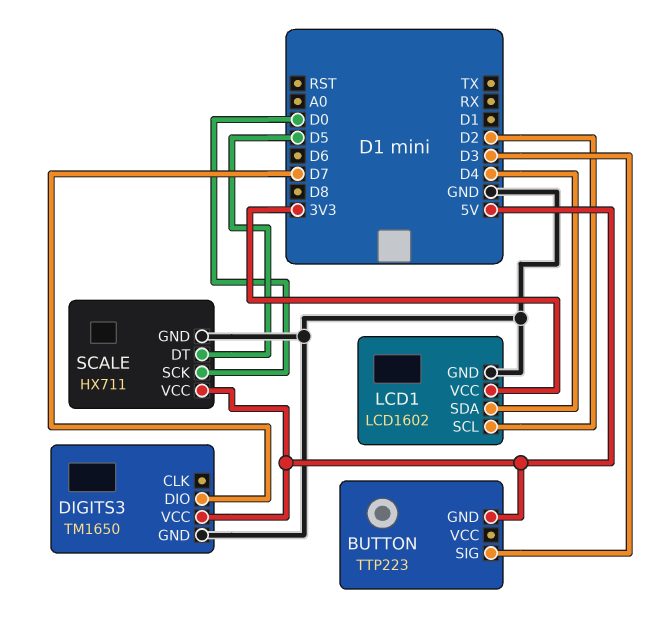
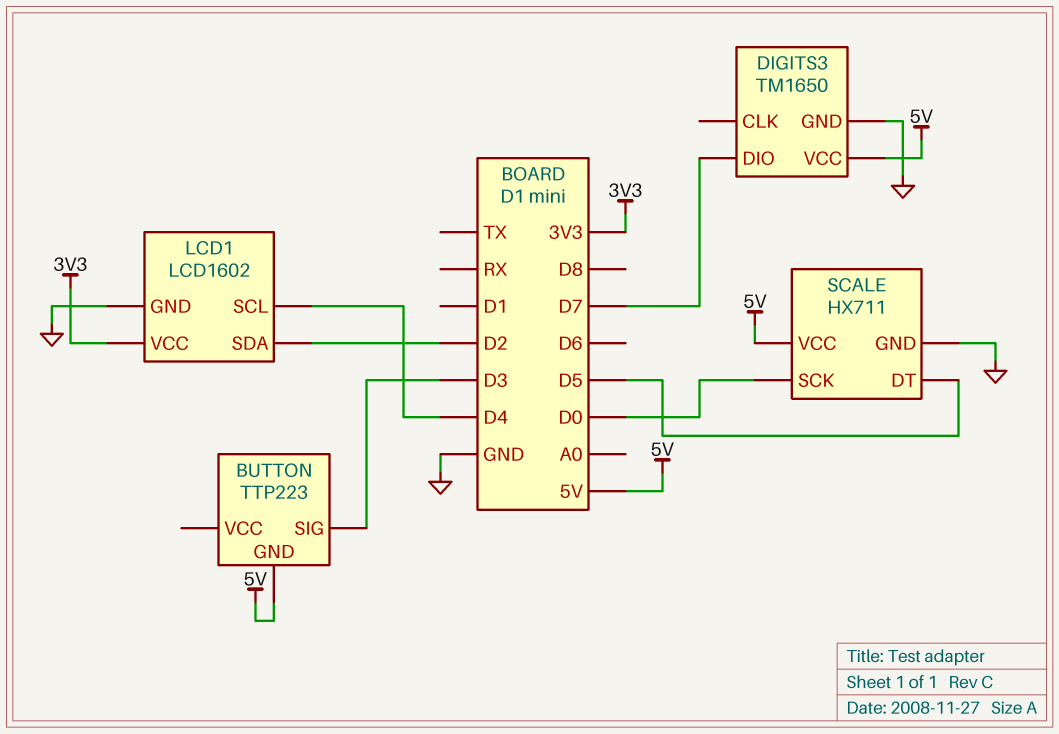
LCD1 pin SCL: D2 -> D4
LCD1 pin SDA: D4 -> D2

